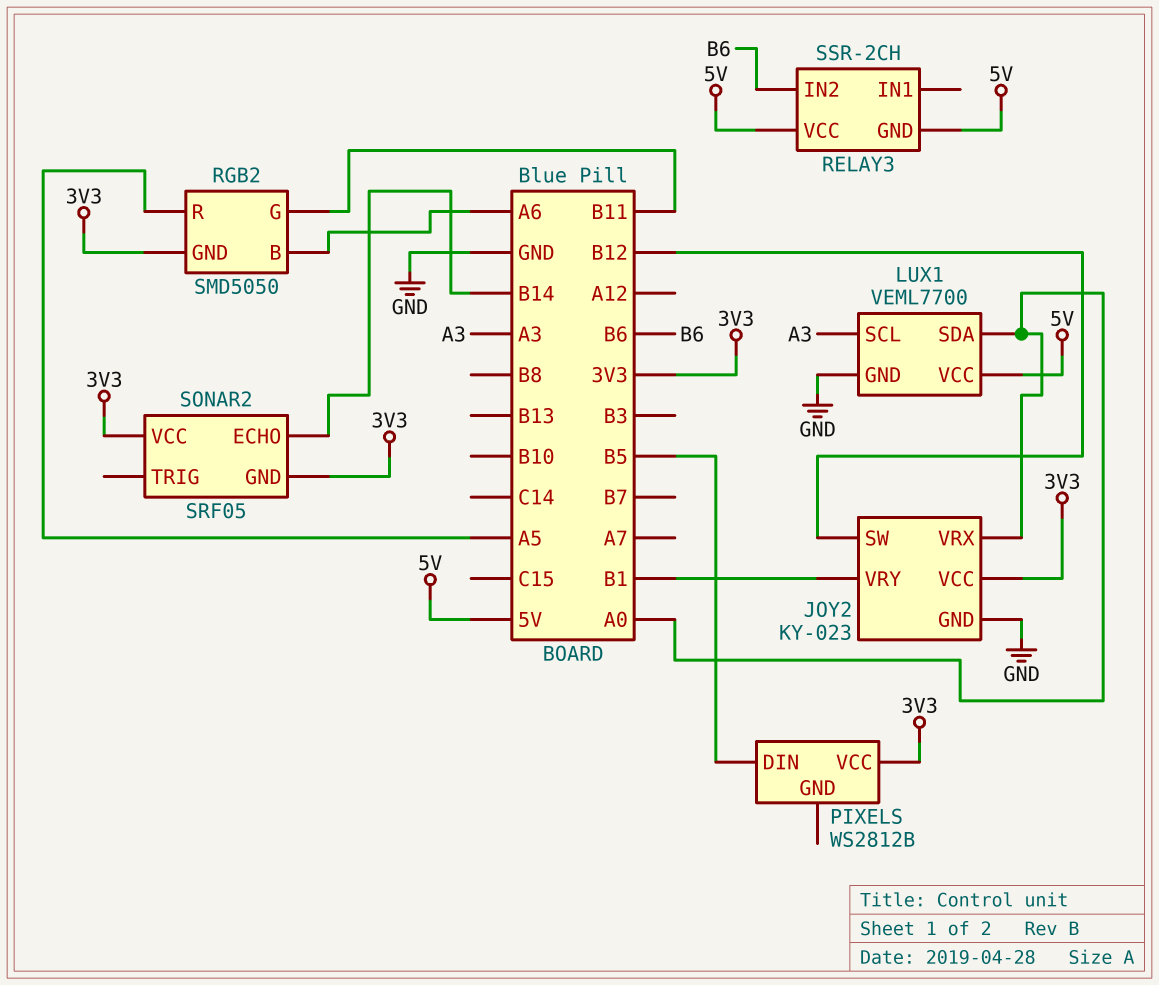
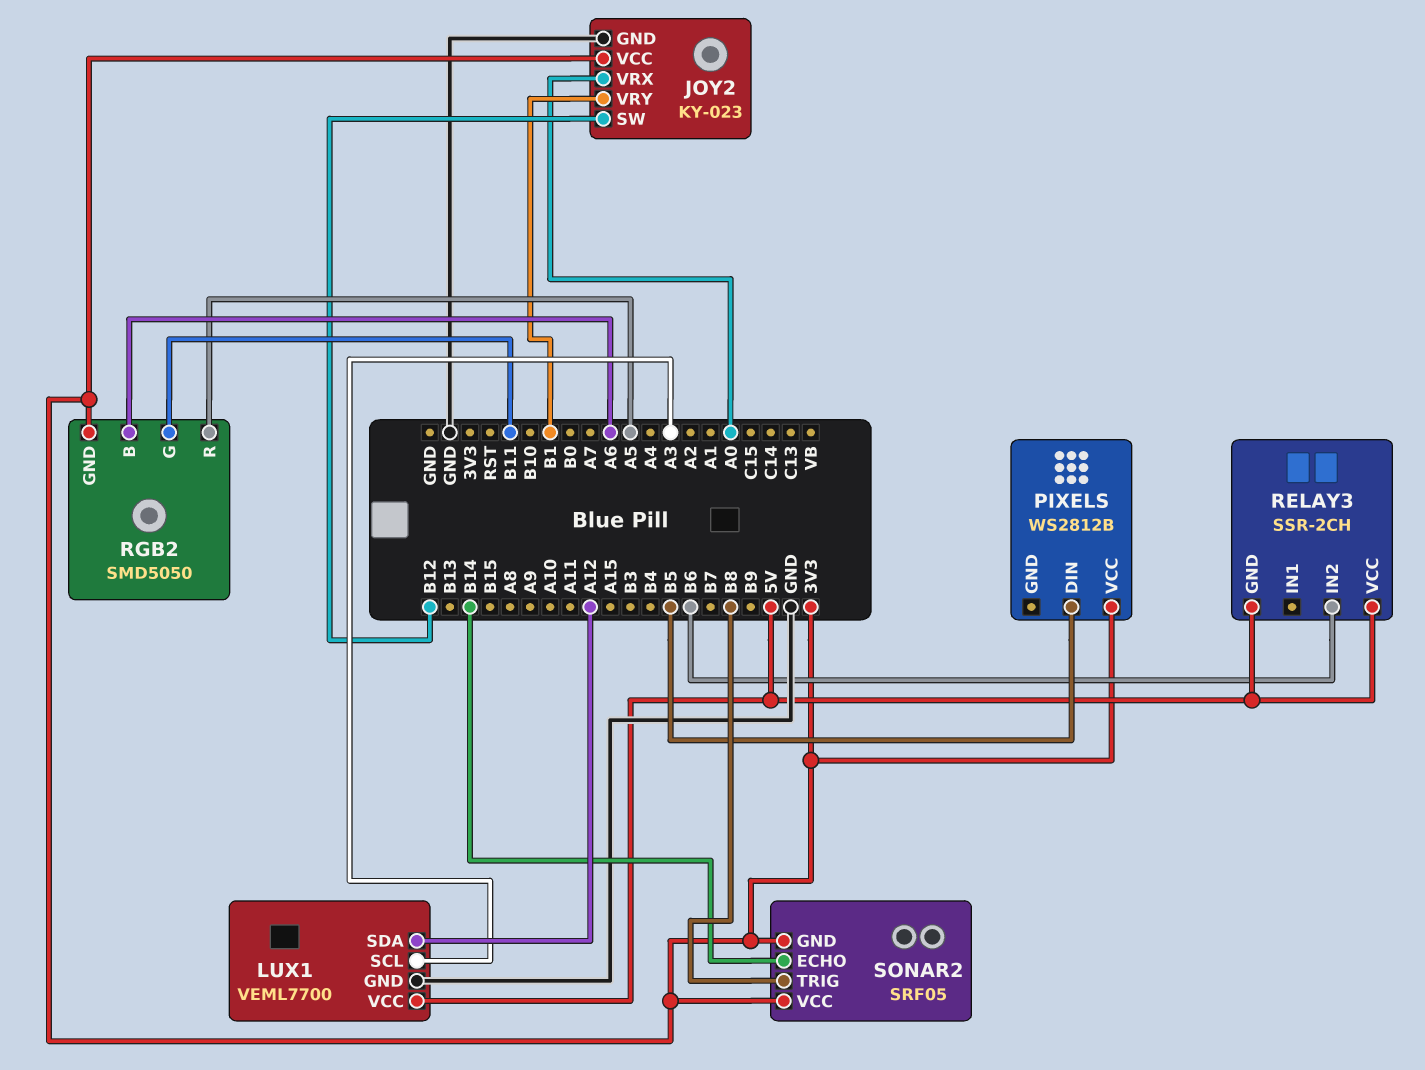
LUX1 pin SDA: A0 -> A12
SONAR2 pin TRIG: none -> B8

